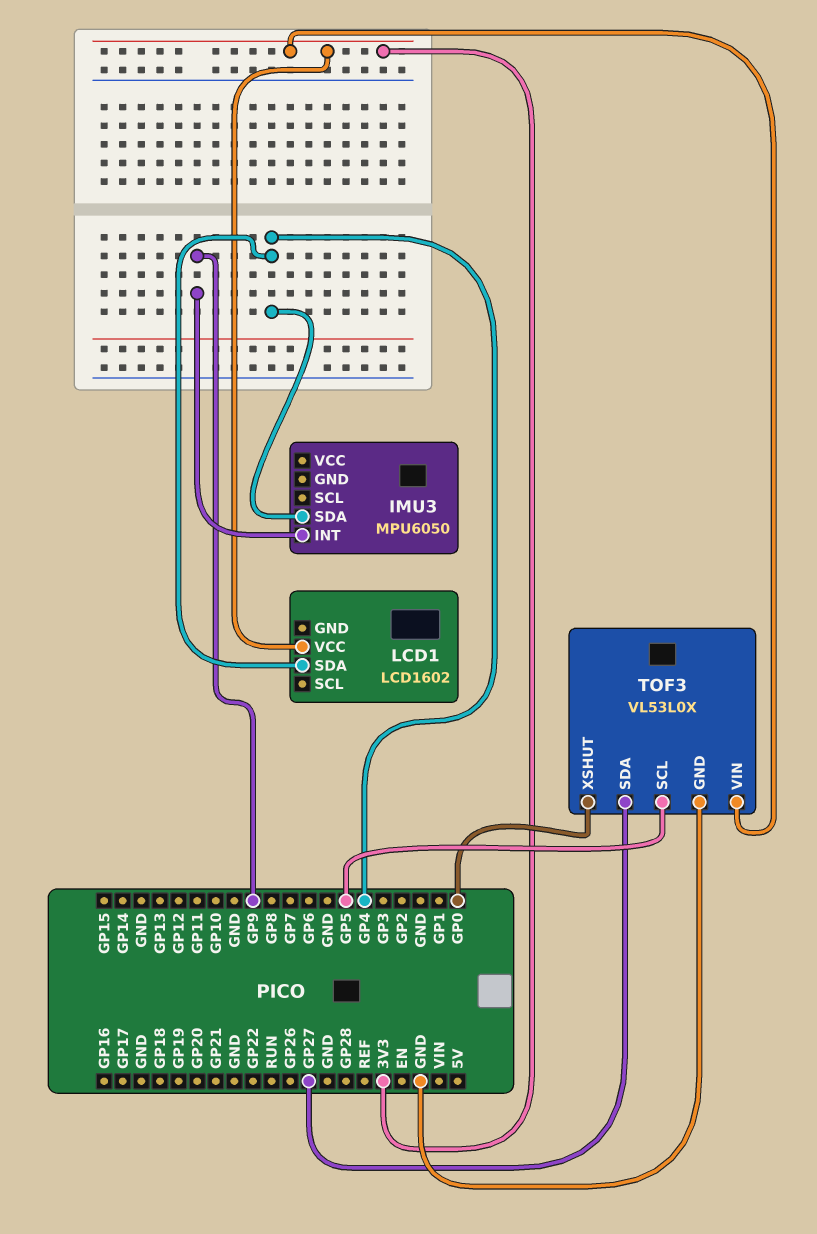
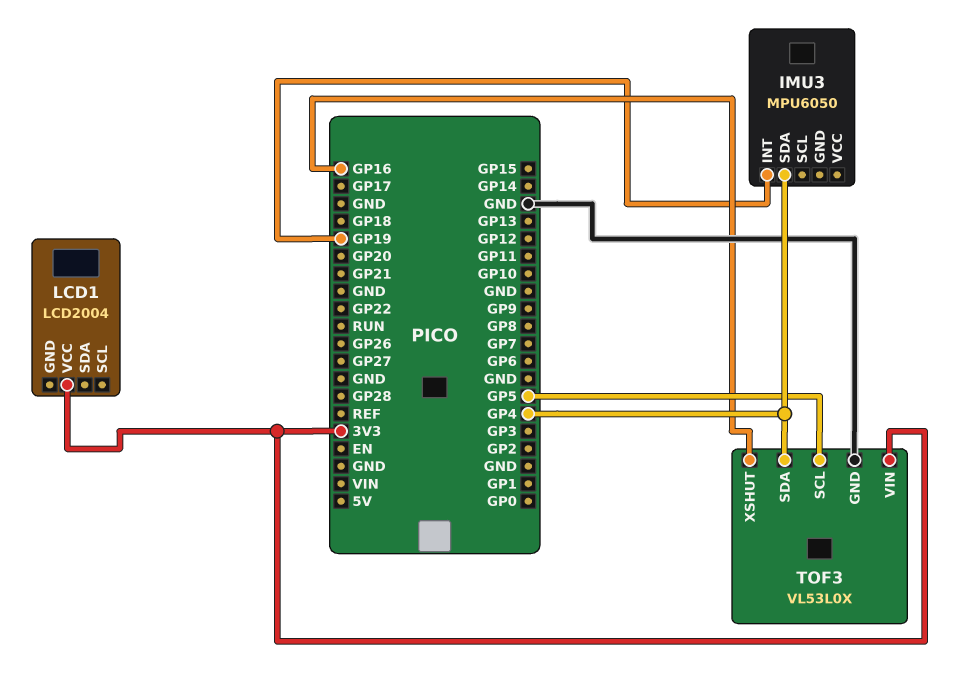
IMU3 pin INT: GP9 -> GP19
LCD1: LCD1602 -> LCD2004
LCD1 pin SDA: GP4 -> none
TOF3 pin SDA: GP27 -> GP4
TOF3 pin XSHUT: GP0 -> GP16

